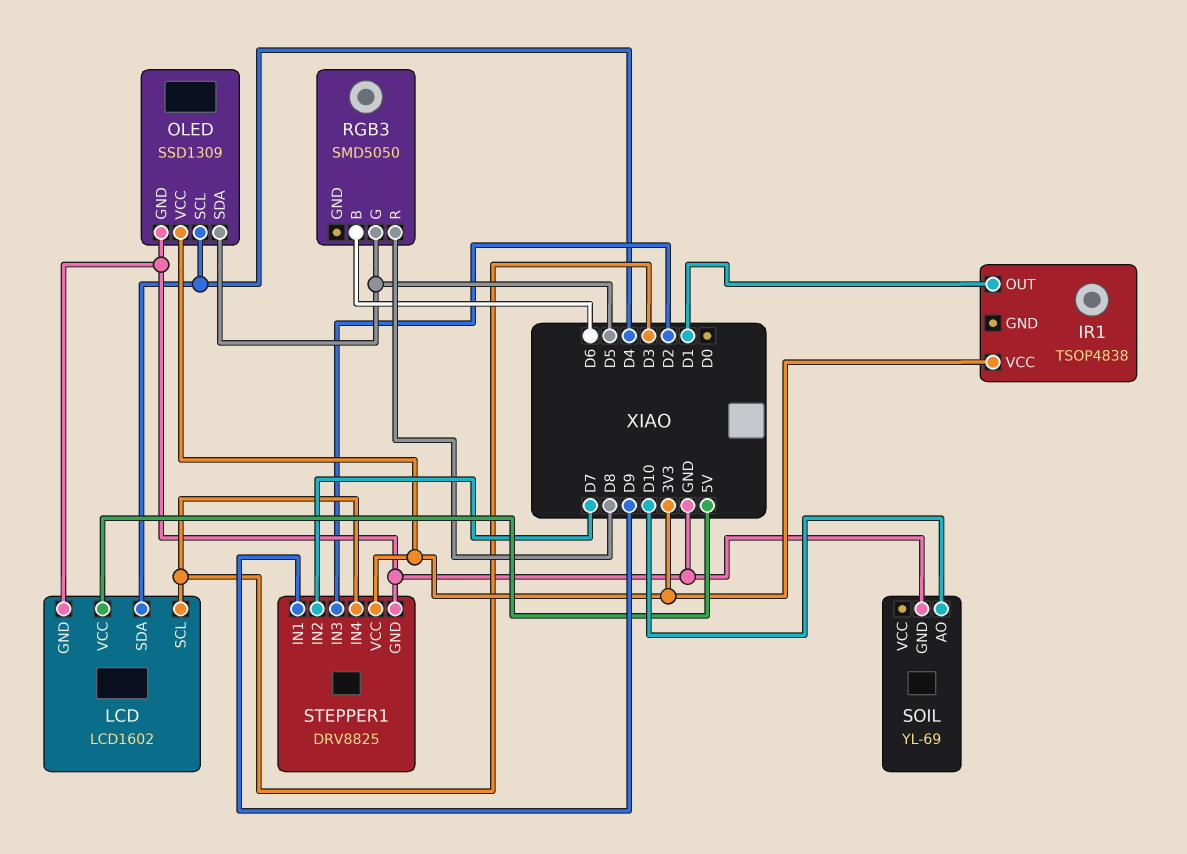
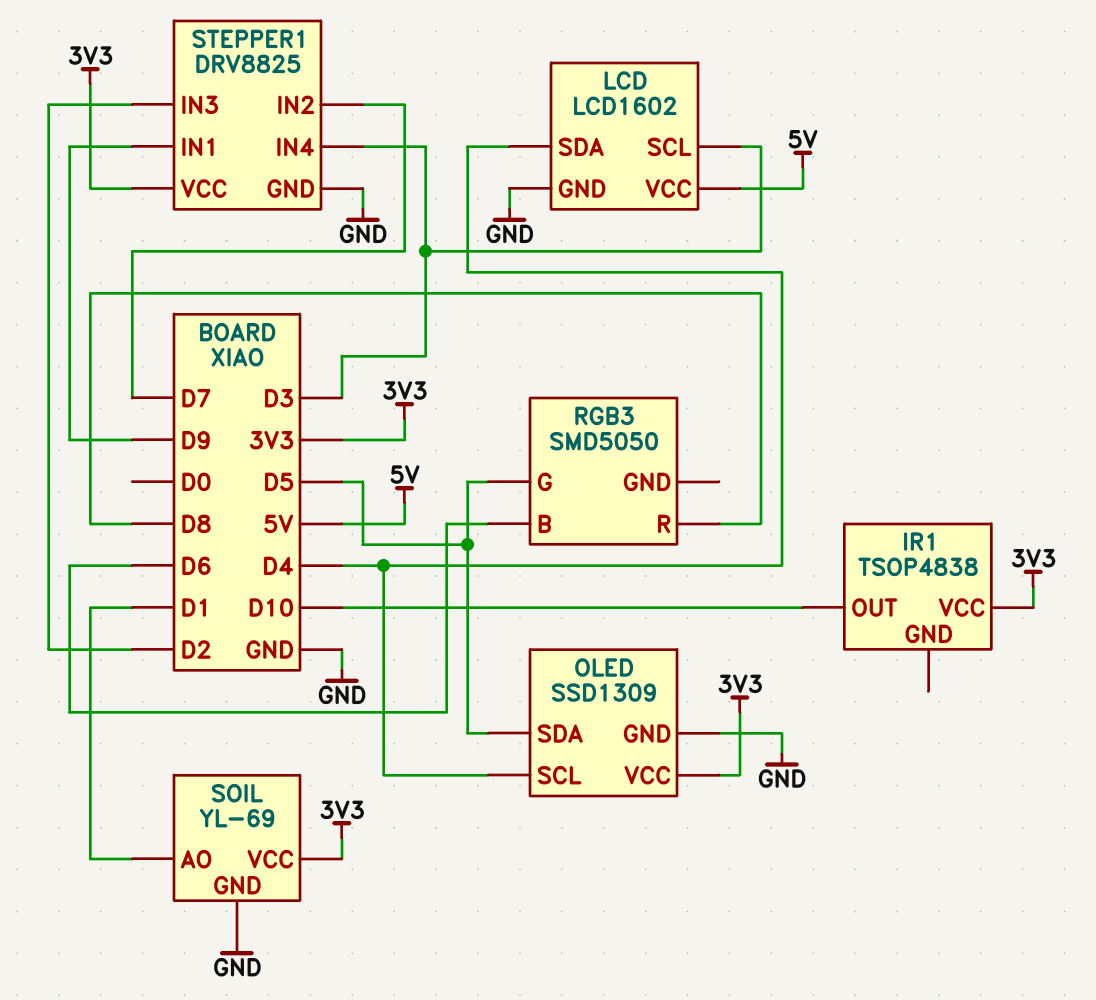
IR1 pin OUT: D1 -> D10
SOIL pin AO: D10 -> D1
SOIL pin VCC: none -> 3V3

